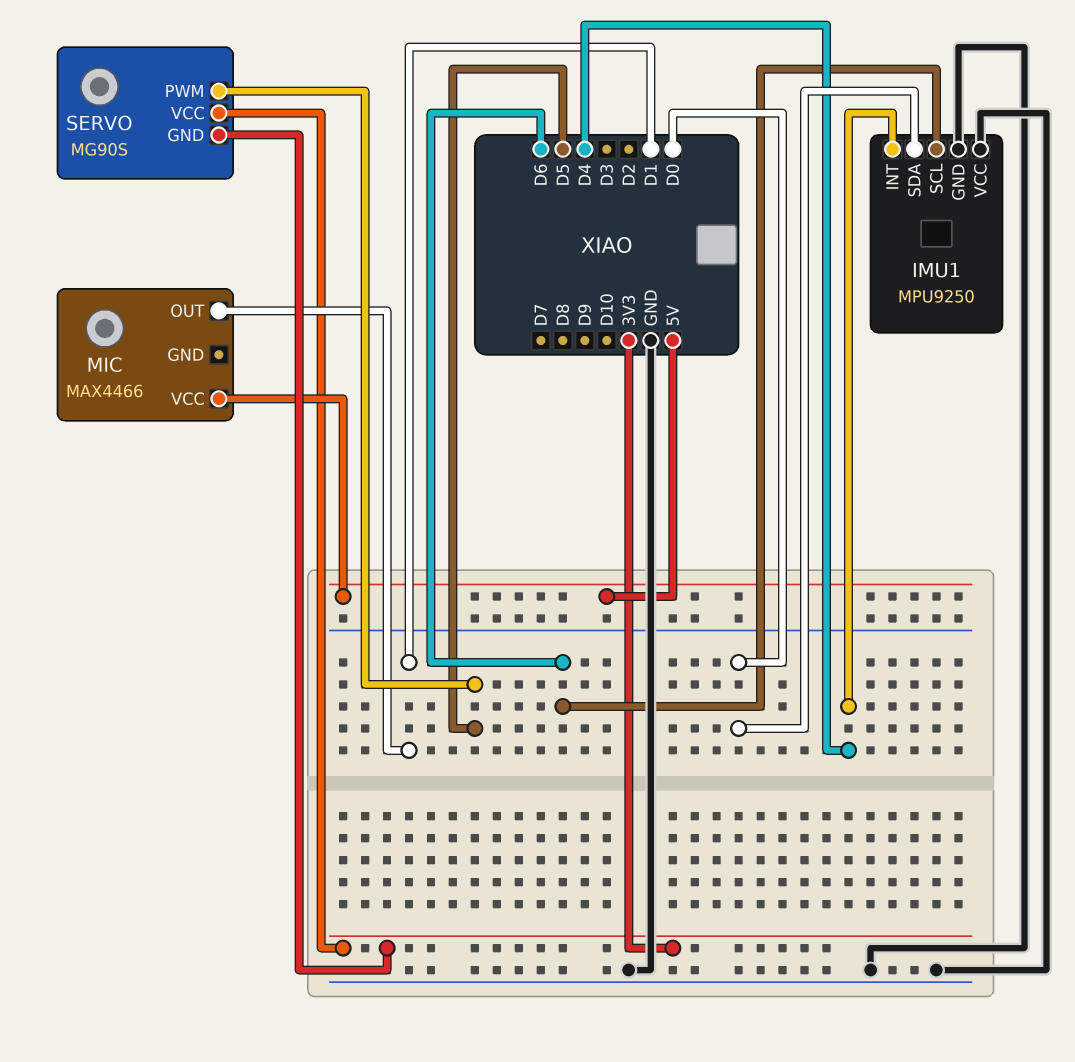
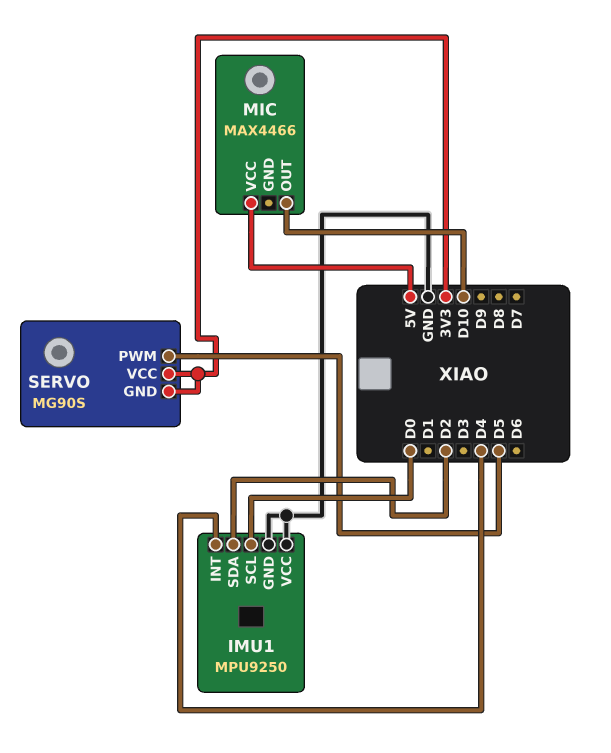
IMU1 pin SCL: D6 -> D0
IMU1 pin SDA: D0 -> D2
MIC pin OUT: D1 -> D10

